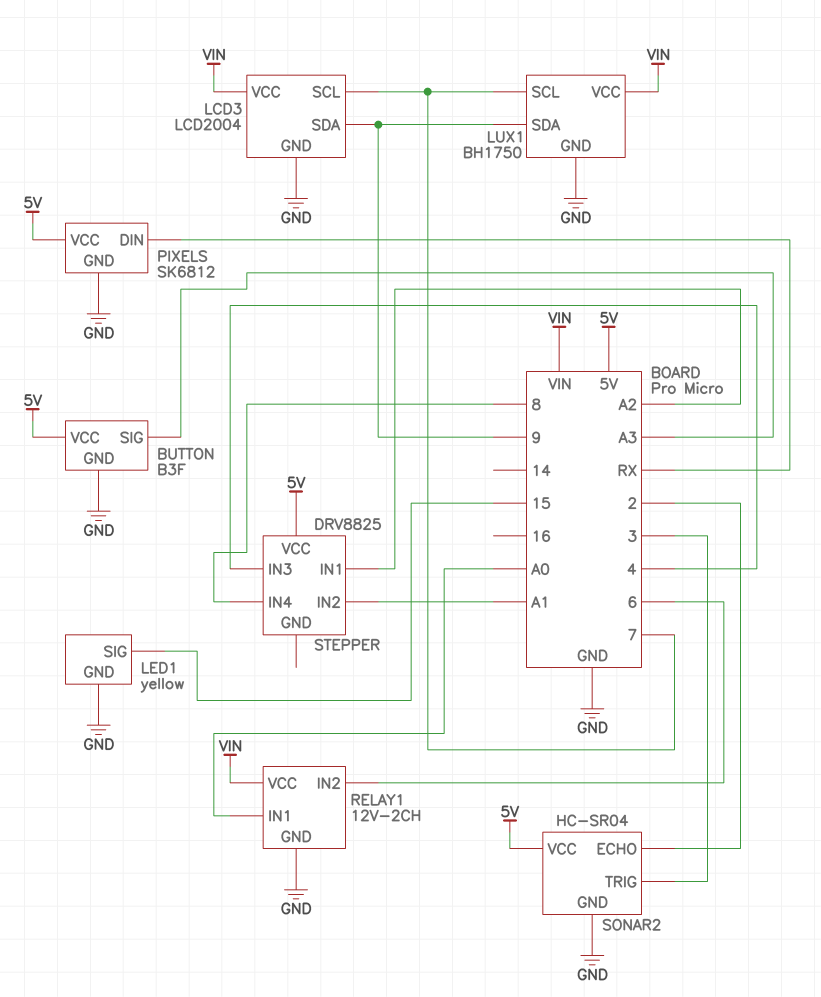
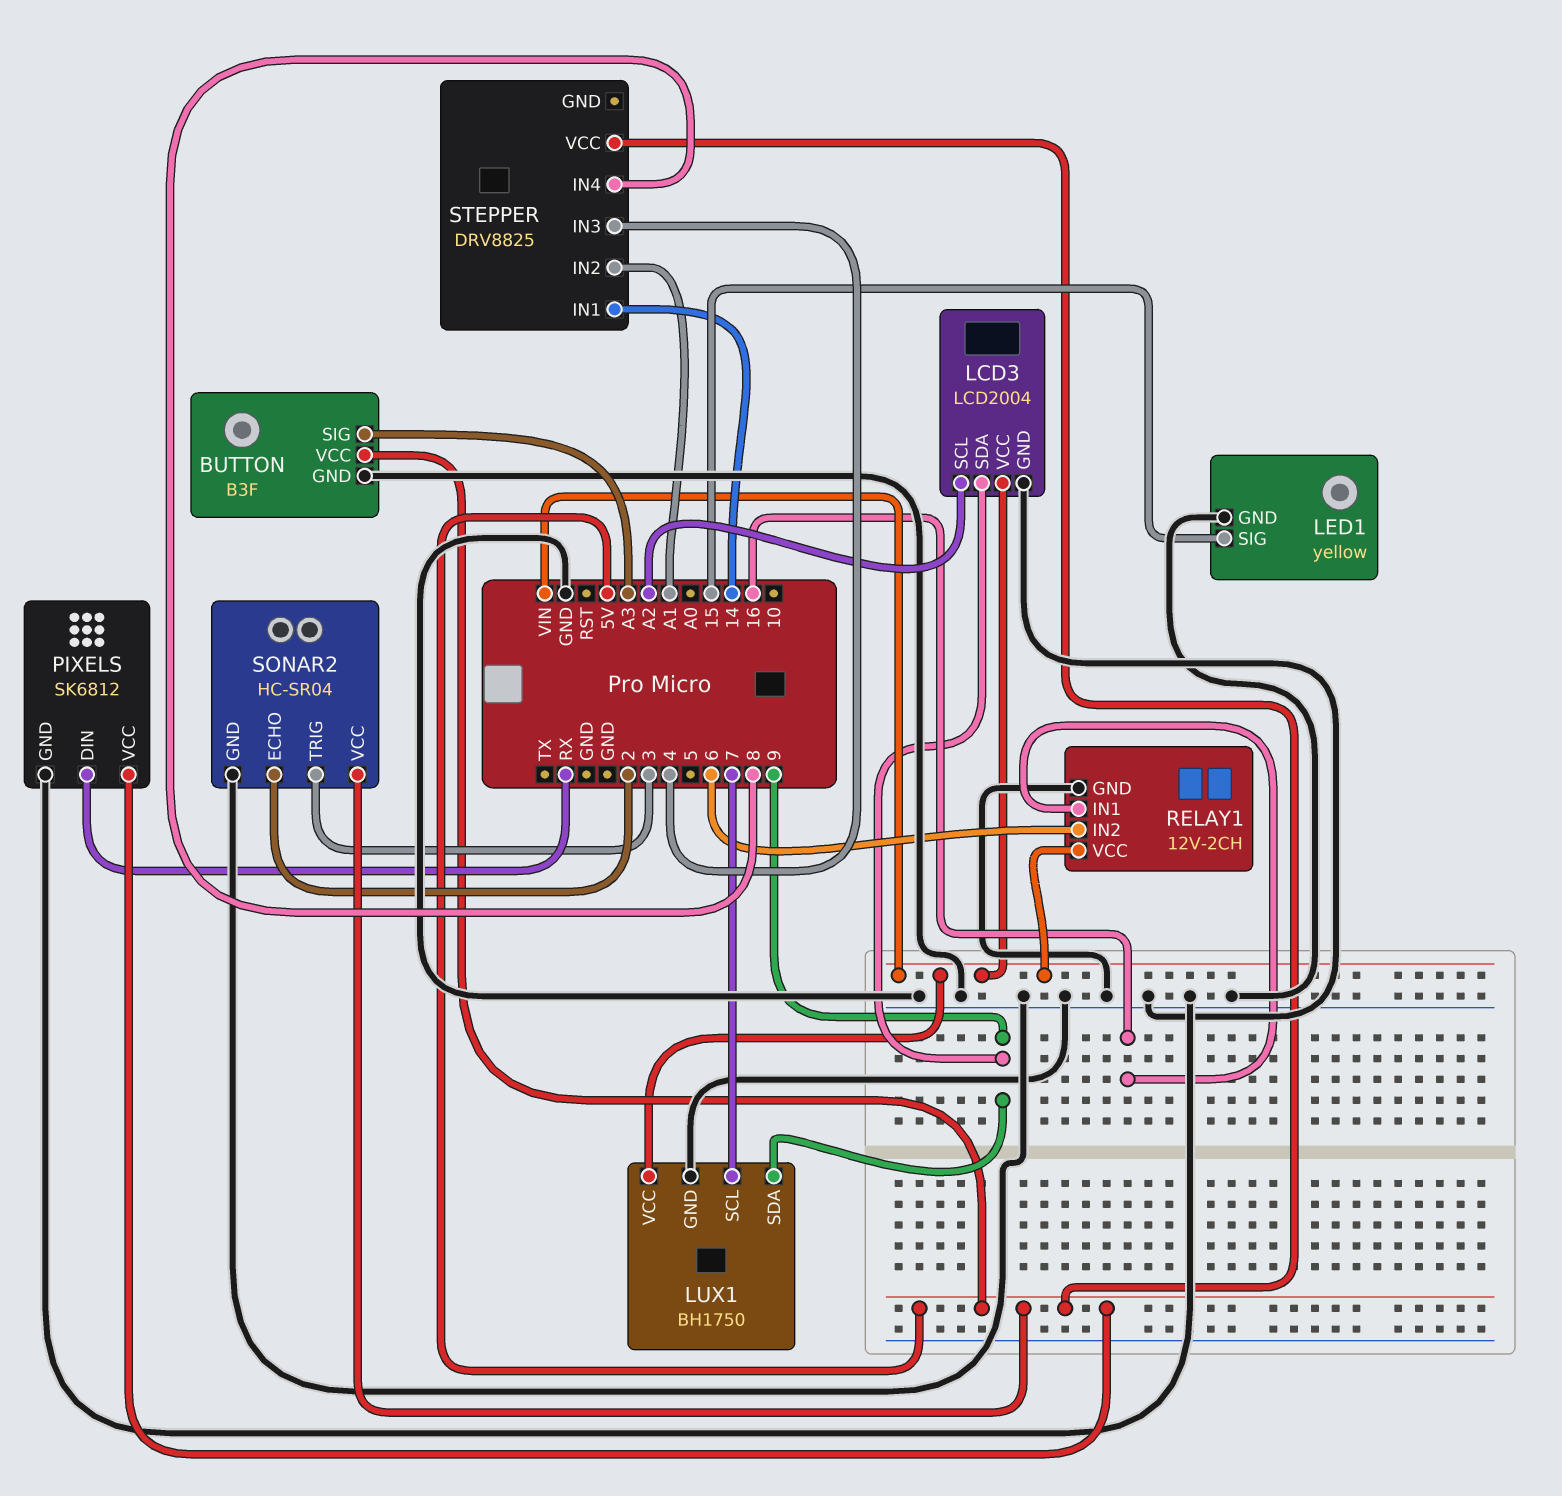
LCD3 pin SCL: 7 -> A2
RELAY1 pin IN1: A0 -> 16
STEPPER pin IN1: A2 -> 14

